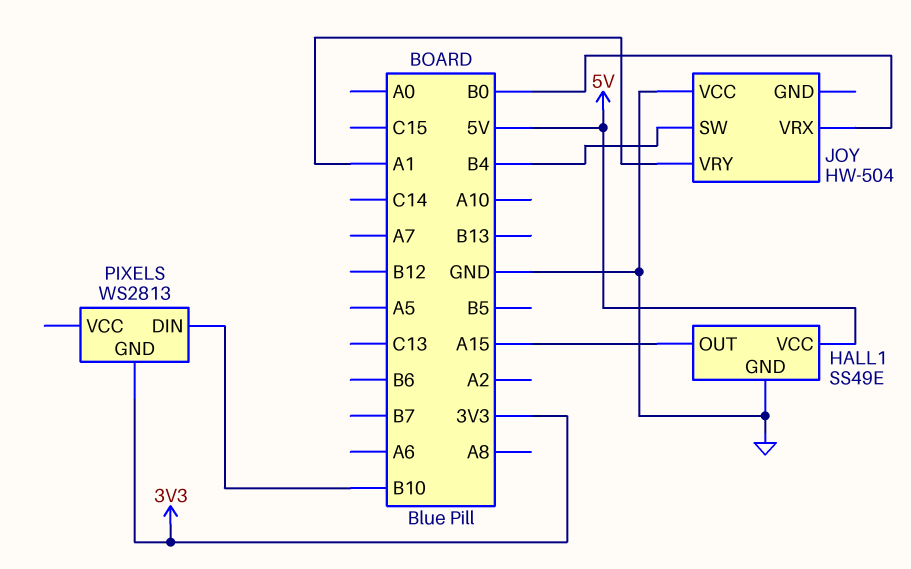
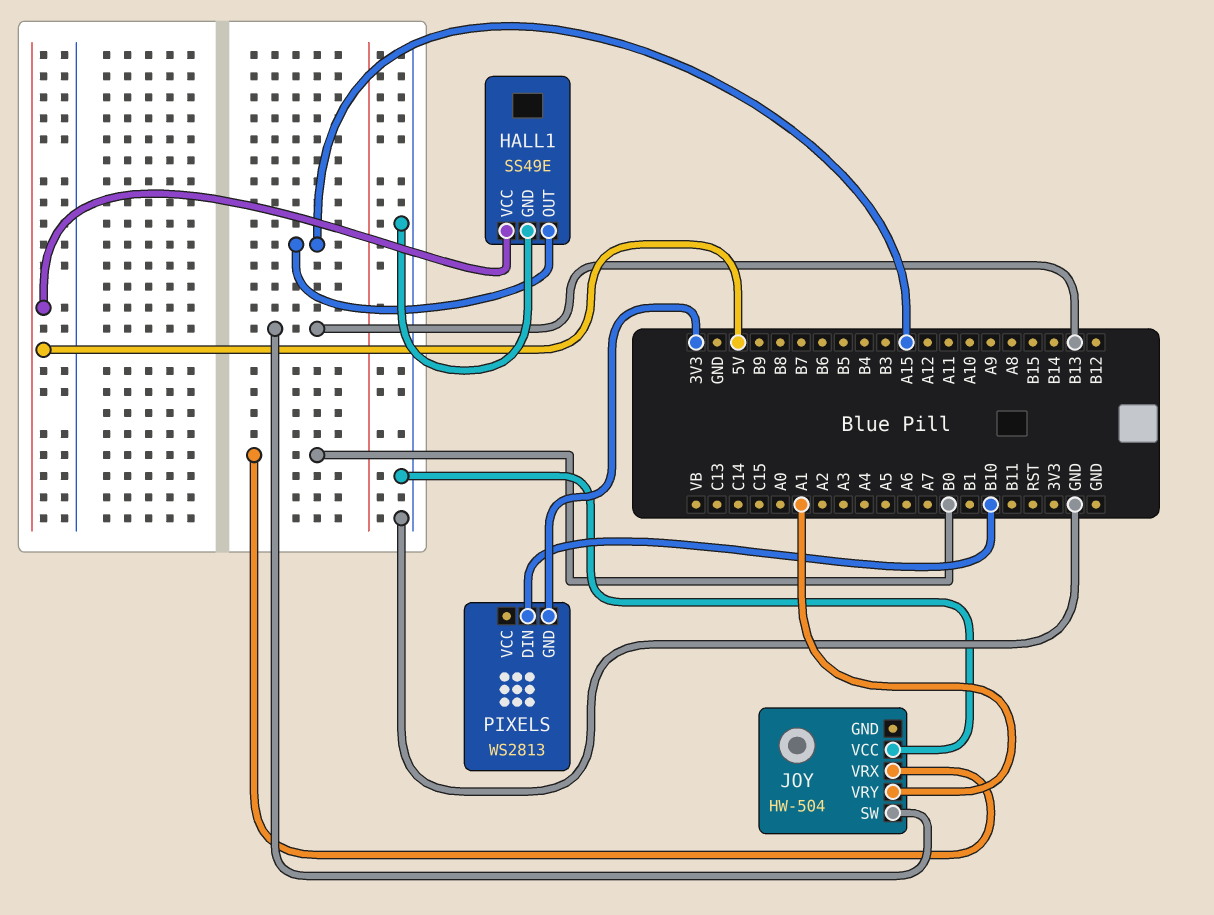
JOY pin SW: B4 -> B13

